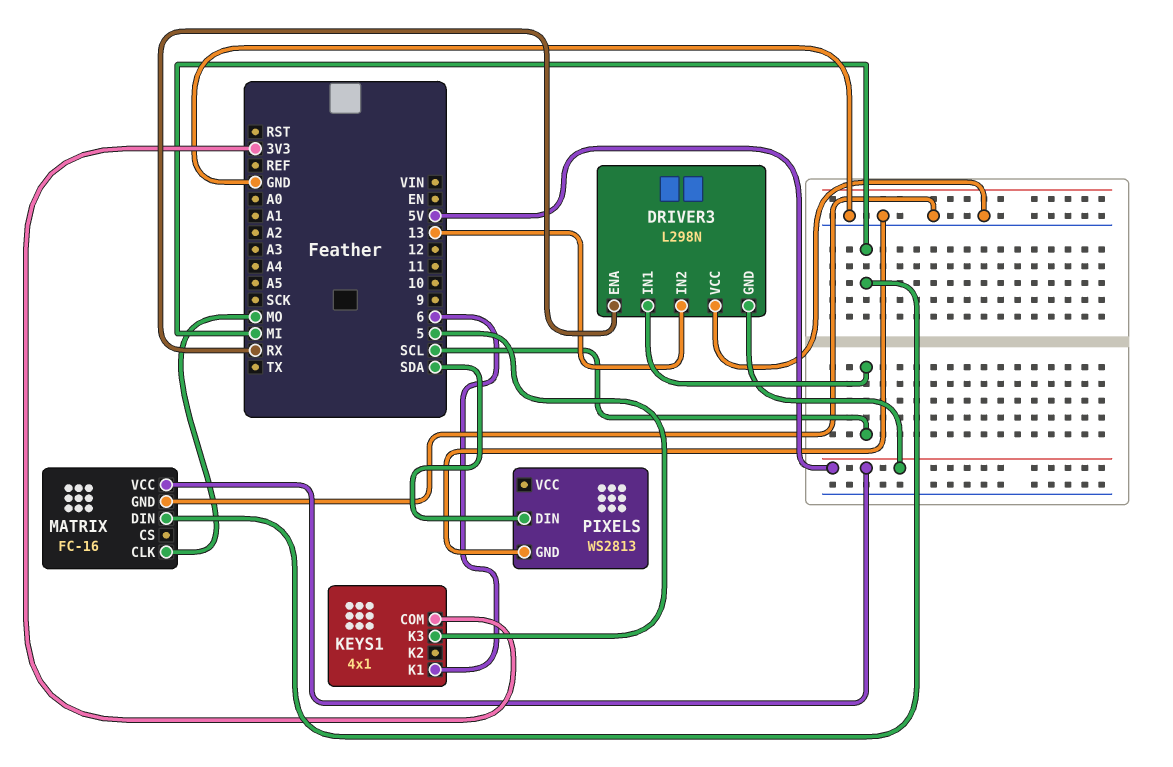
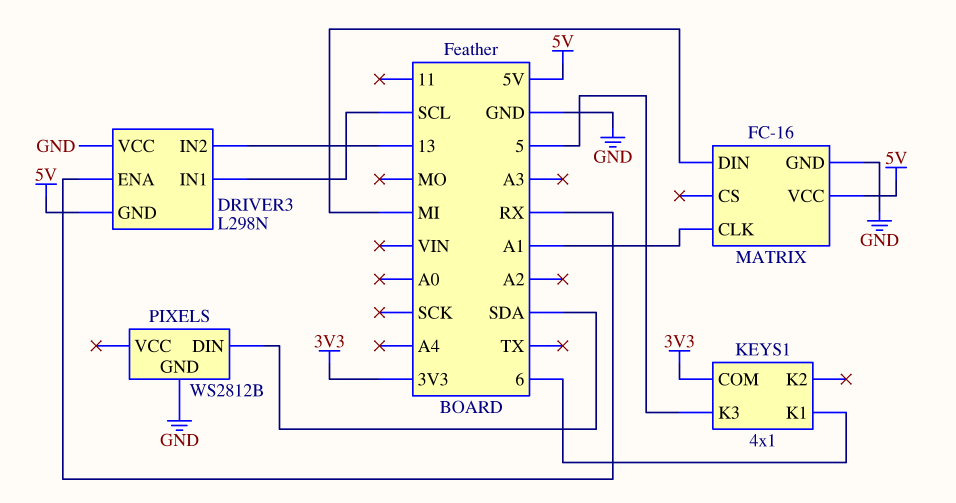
MATRIX pin CLK: MO -> A1
PIXELS: WS2813 -> WS2812B

